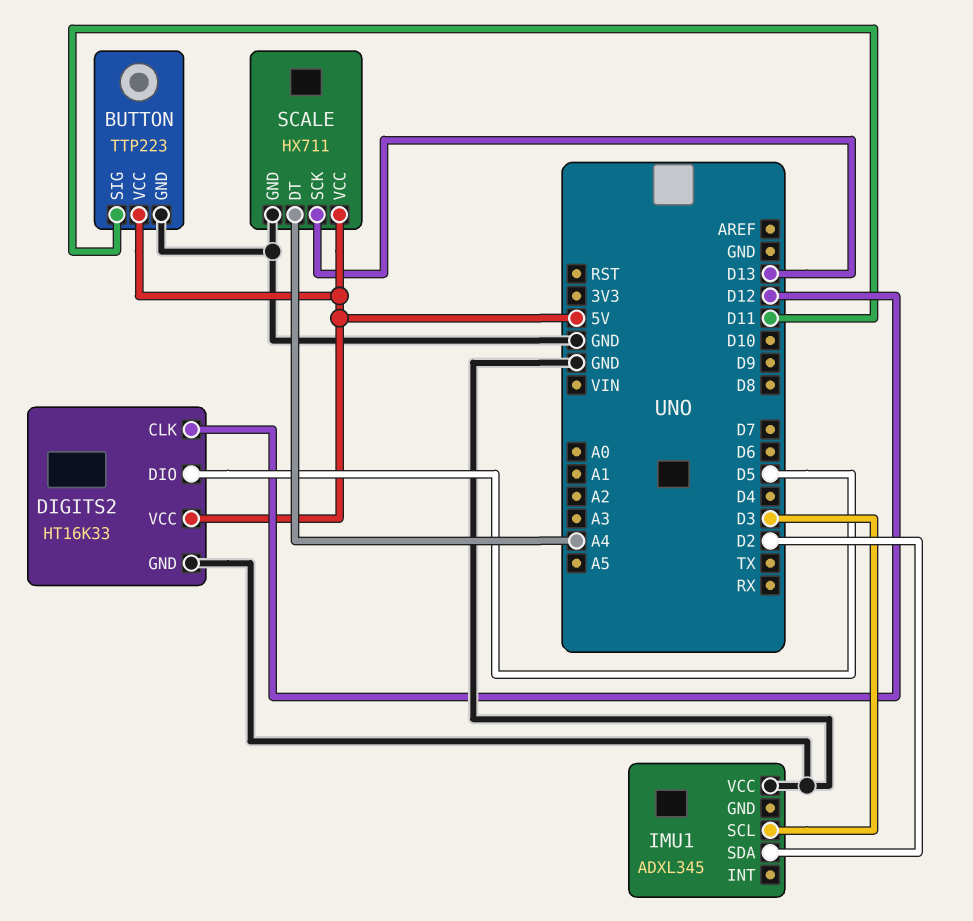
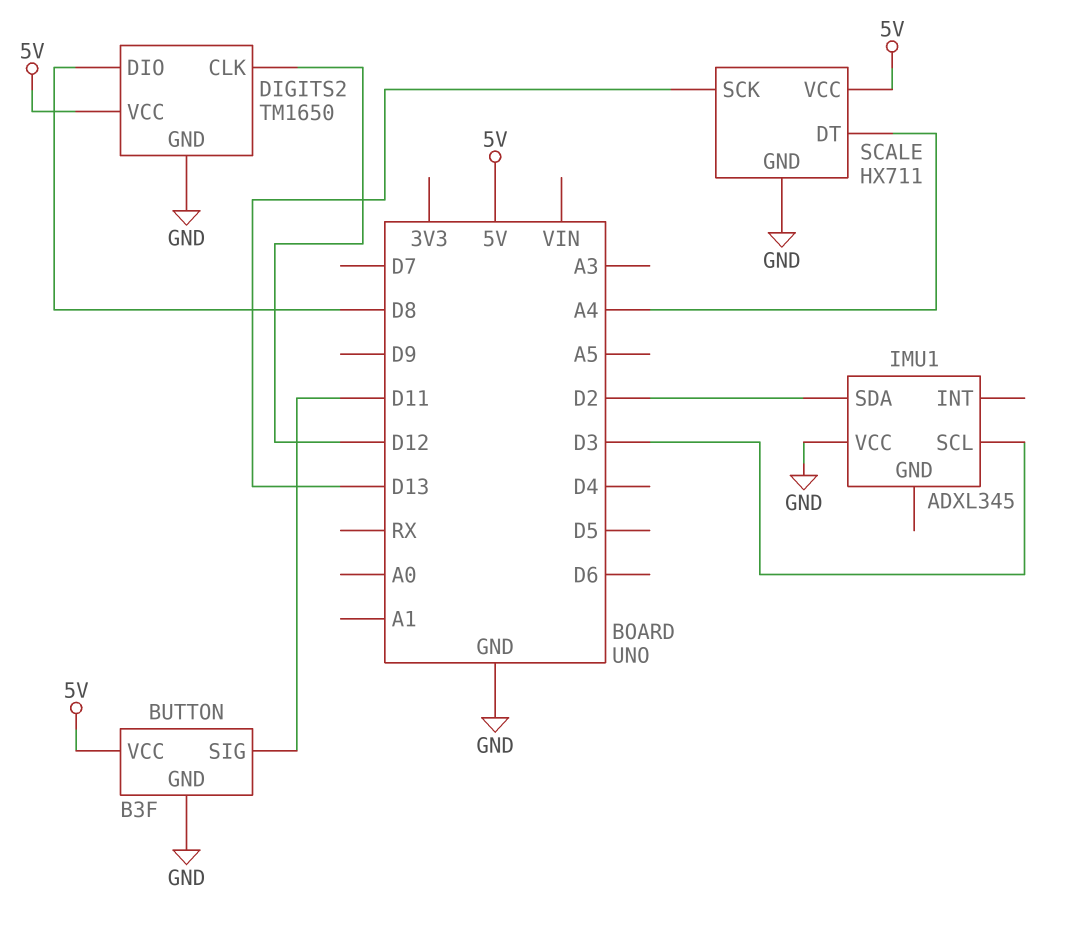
BUTTON: TTP223 -> B3F
DIGITS2: HT16K33 -> TM1650
DIGITS2 pin DIO: D5 -> D8

